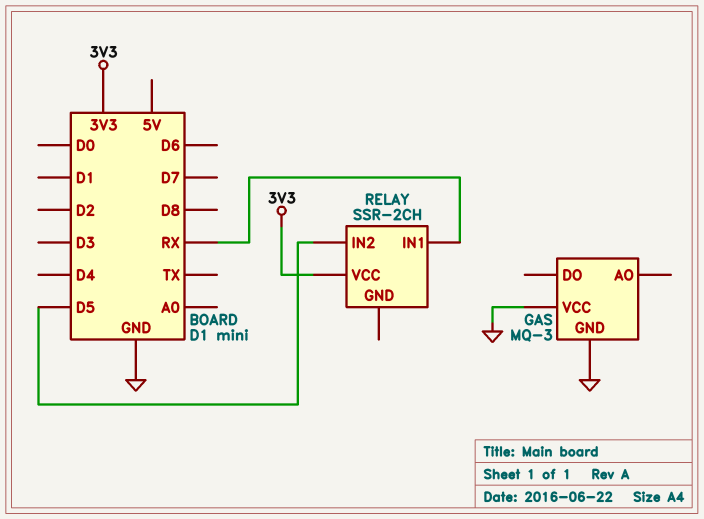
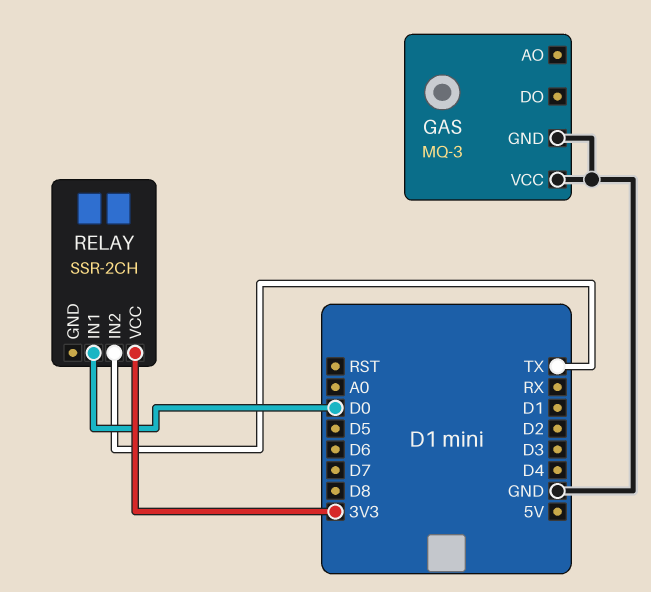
RELAY pin IN1: RX -> D0
RELAY pin IN2: D5 -> TX

